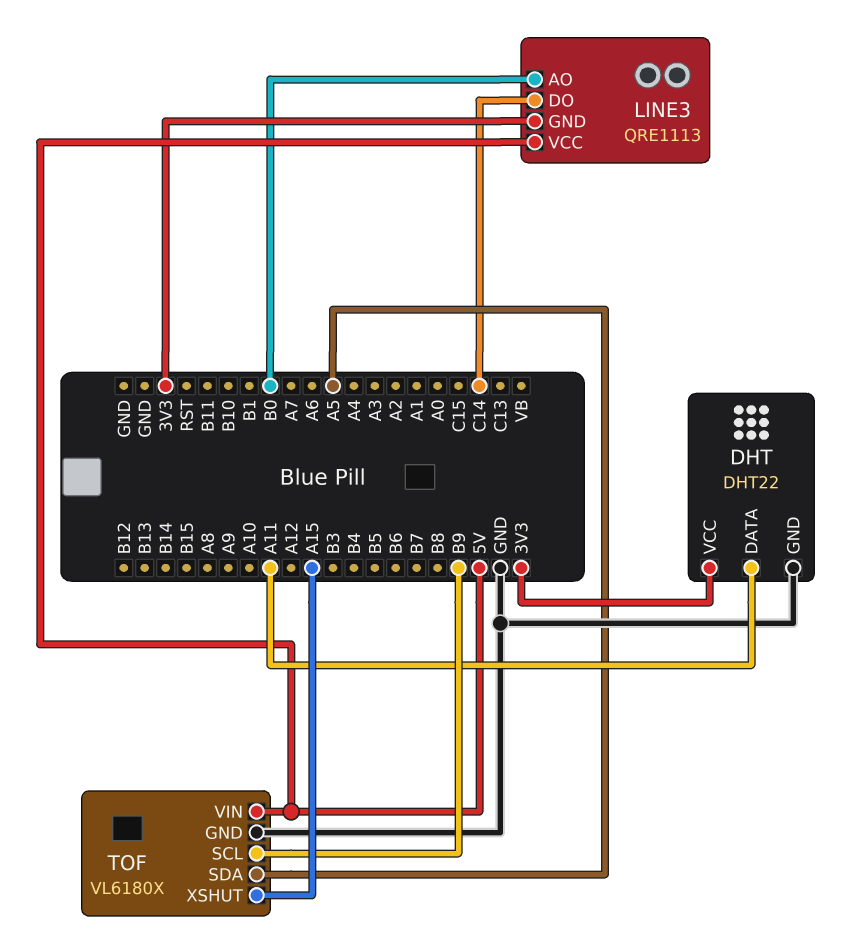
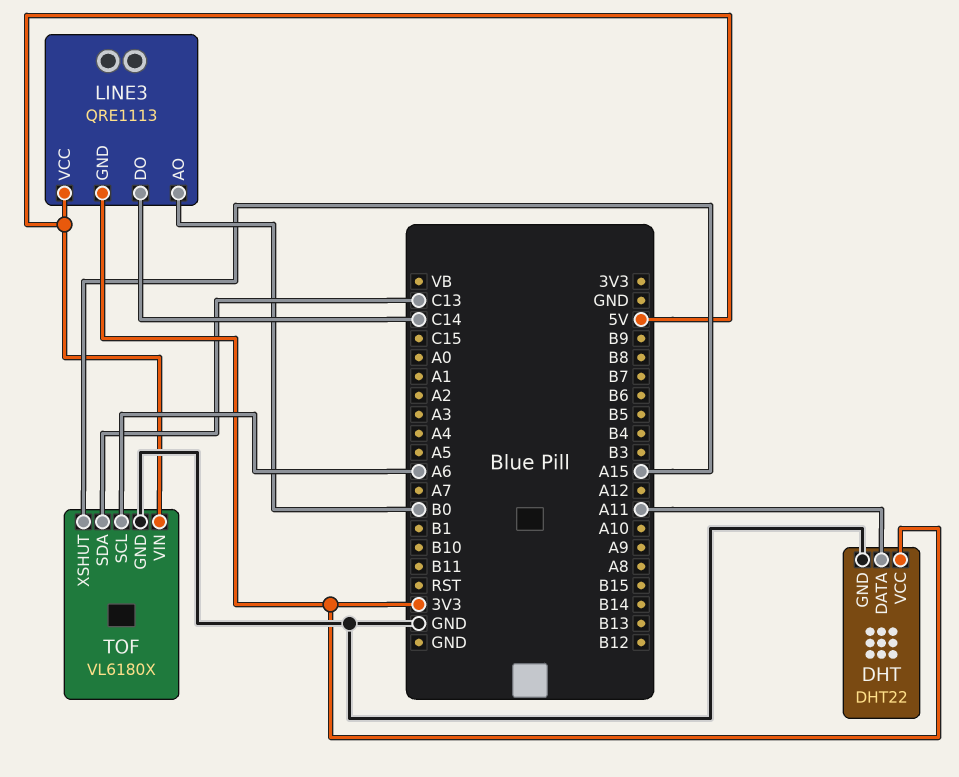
TOF pin SCL: B9 -> A6
TOF pin SDA: A5 -> C13

